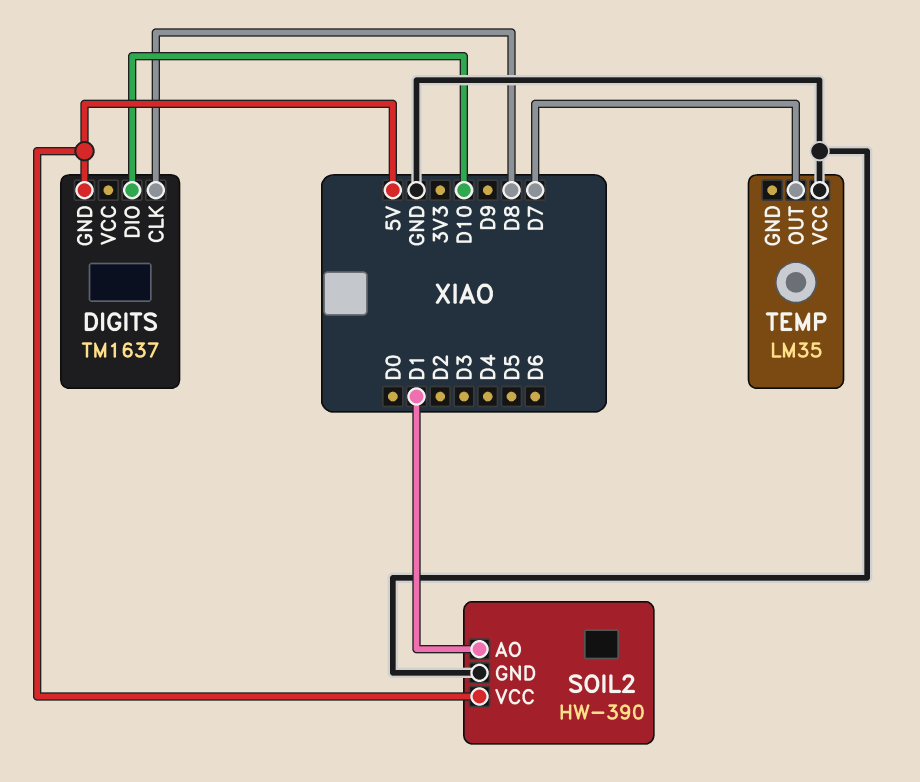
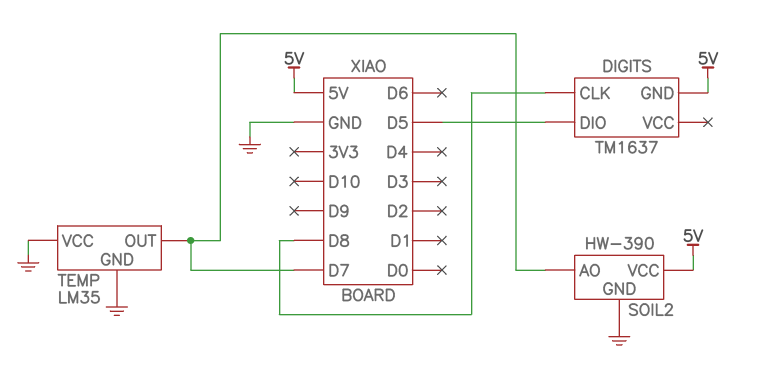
DIGITS pin DIO: D10 -> D5
SOIL2 pin AO: D1 -> D7
TEMP pin GND: none -> GND

